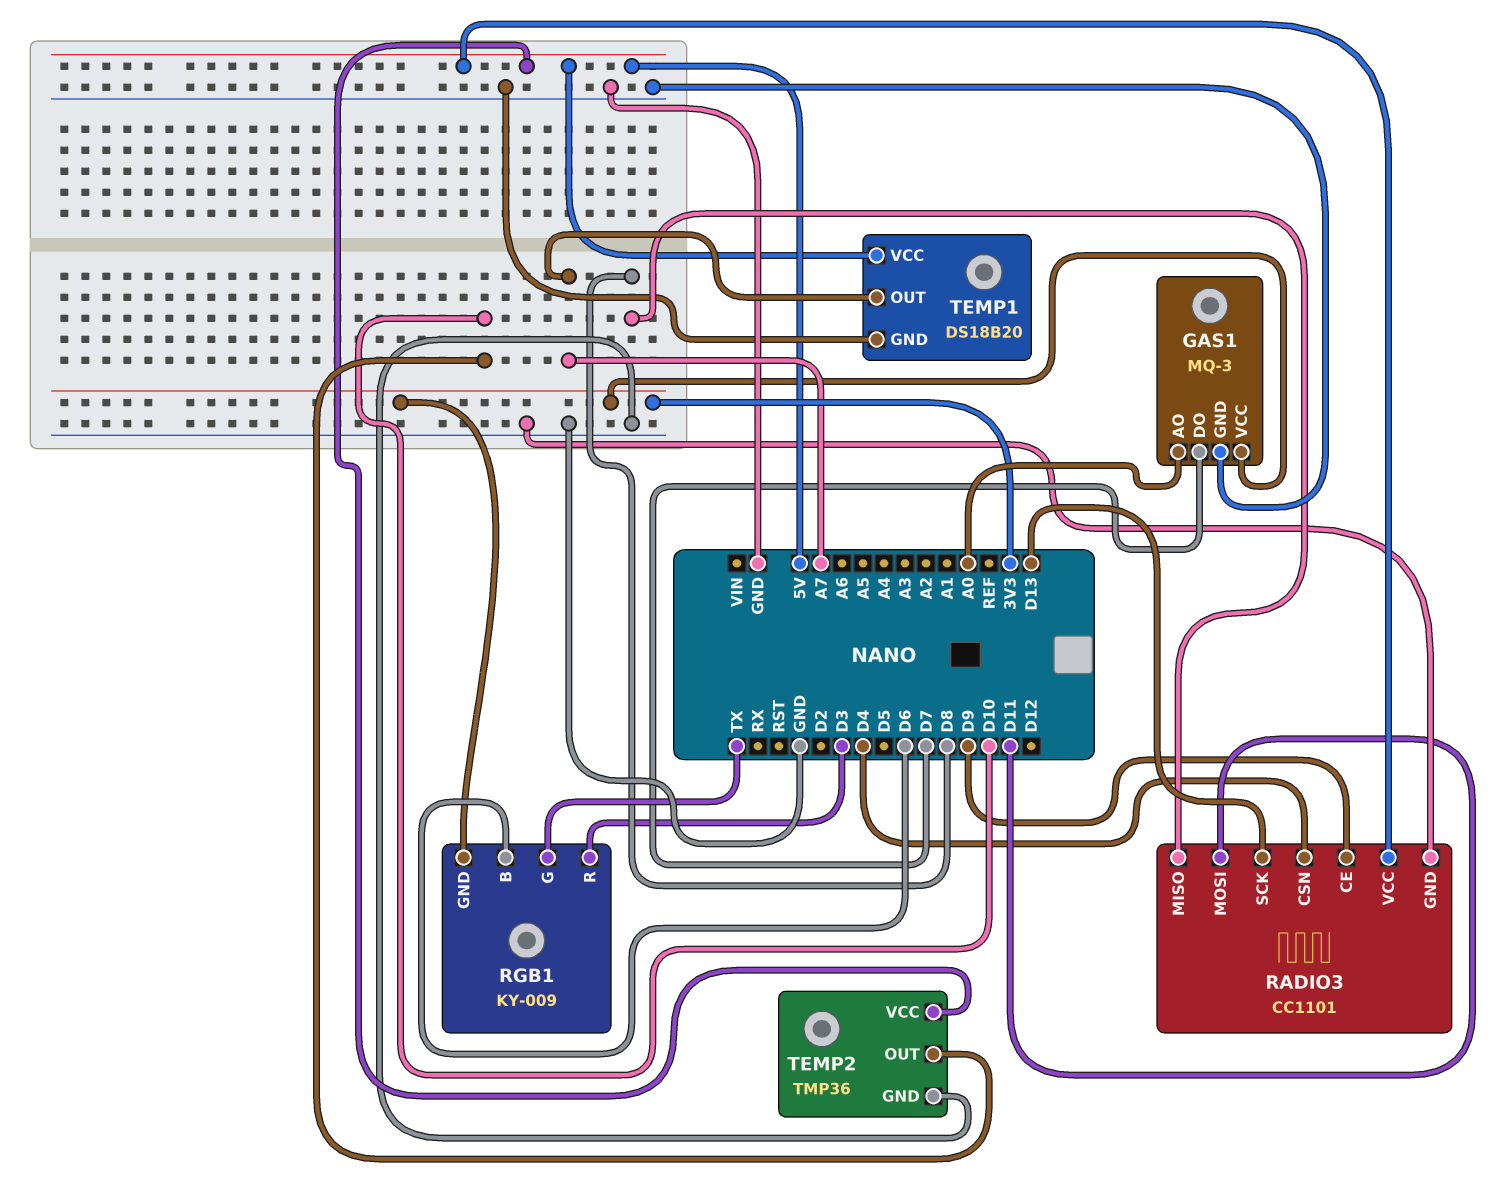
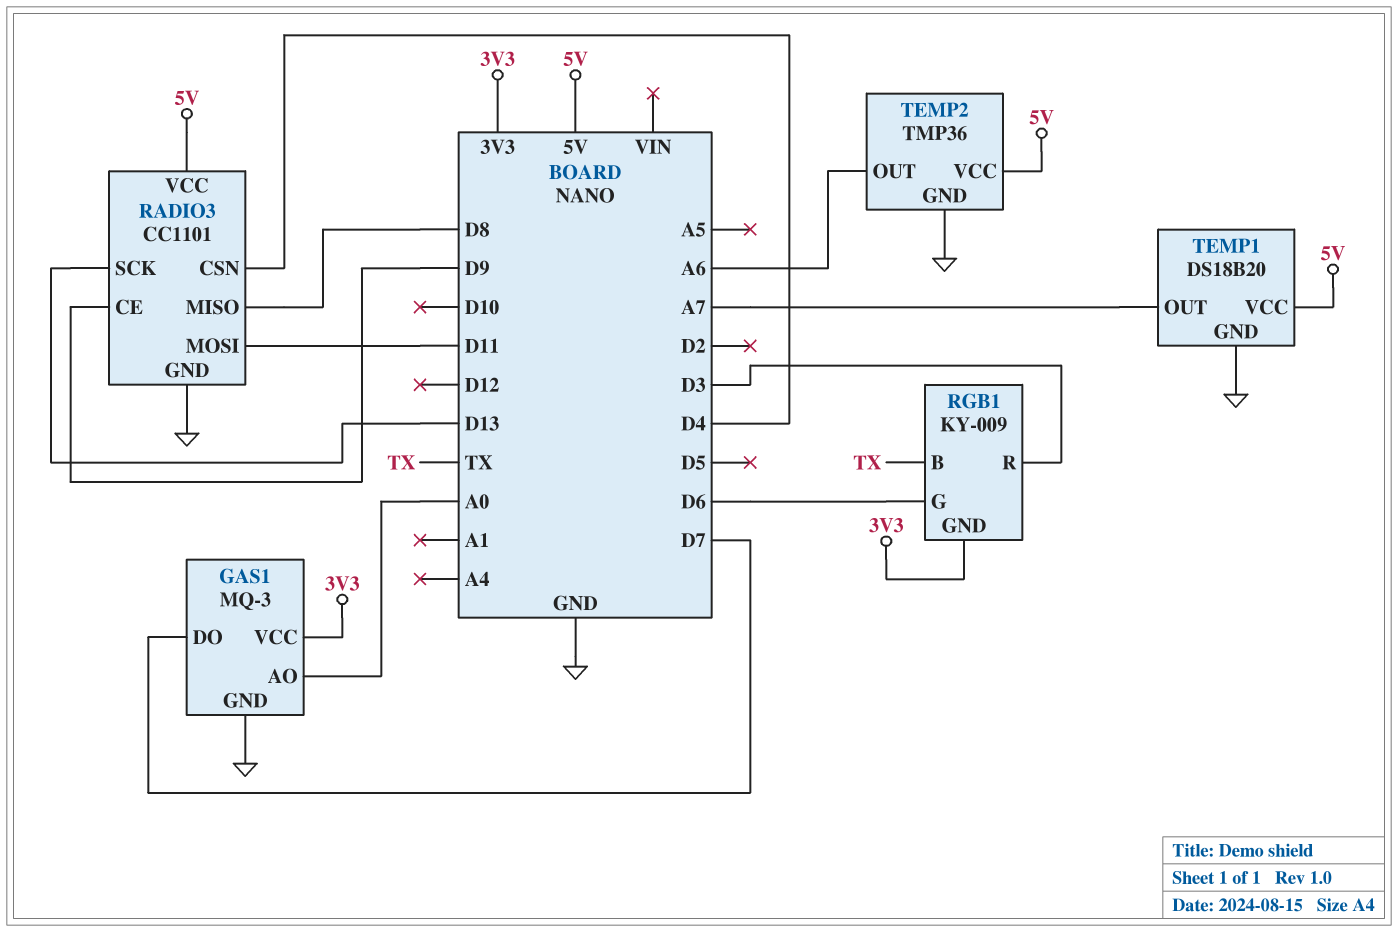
RGB1 pin B: D6 -> TX
RGB1 pin G: TX -> D6
TEMP2 pin OUT: D10 -> A6

